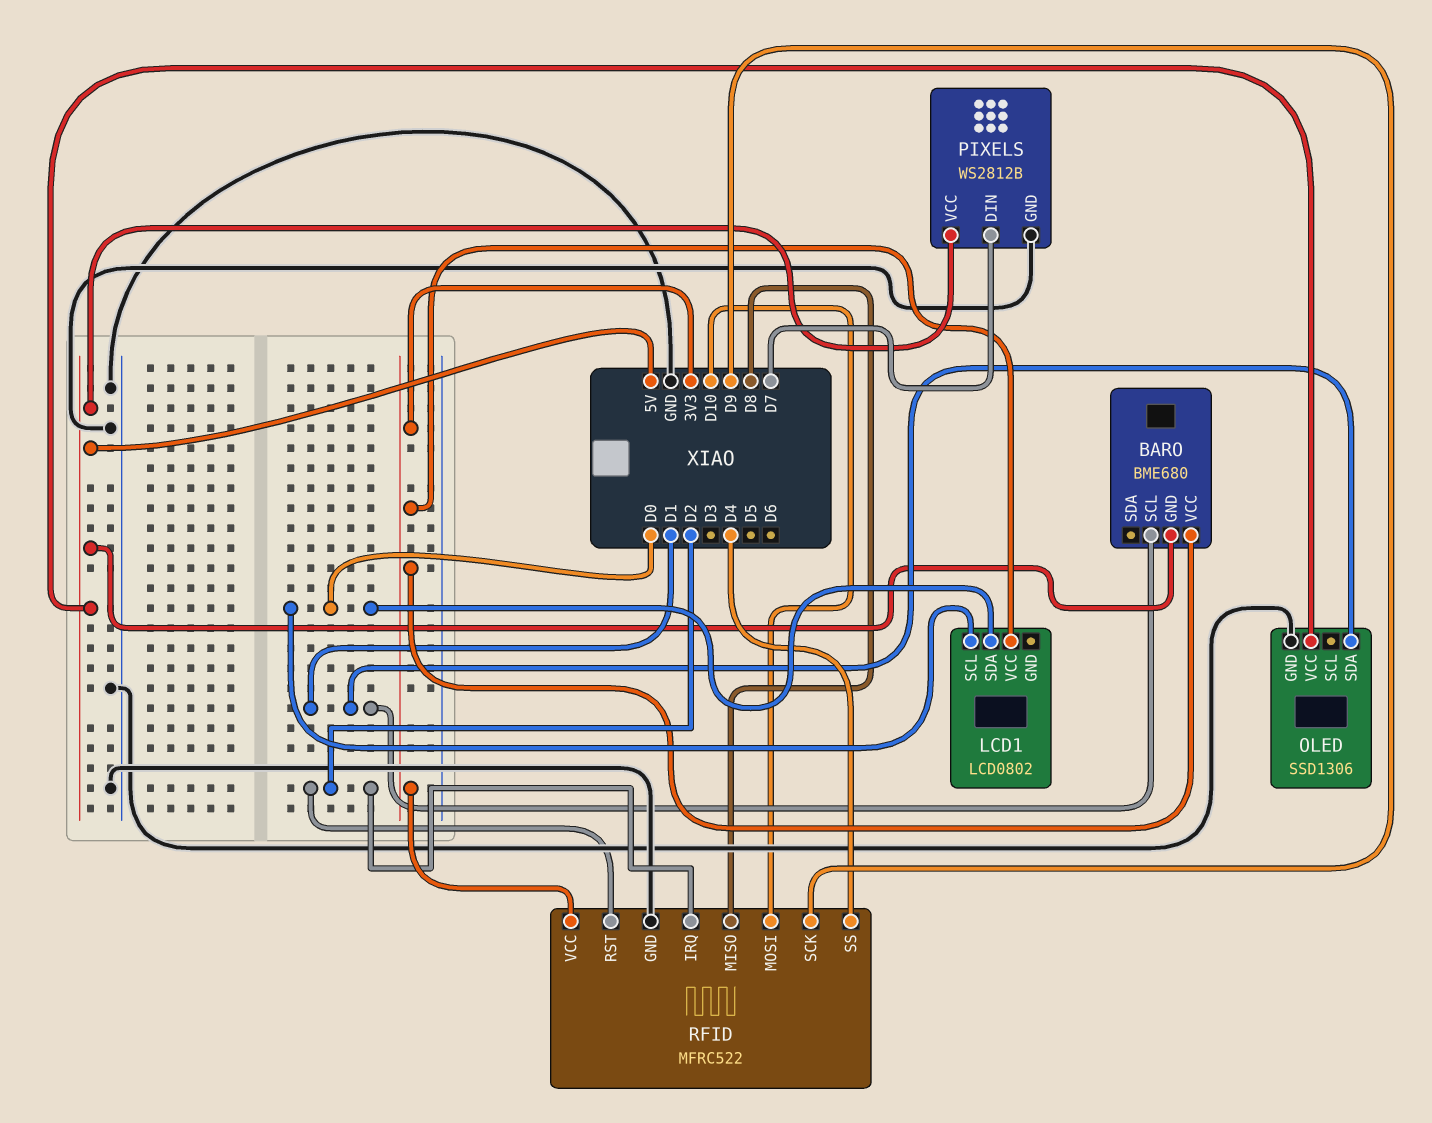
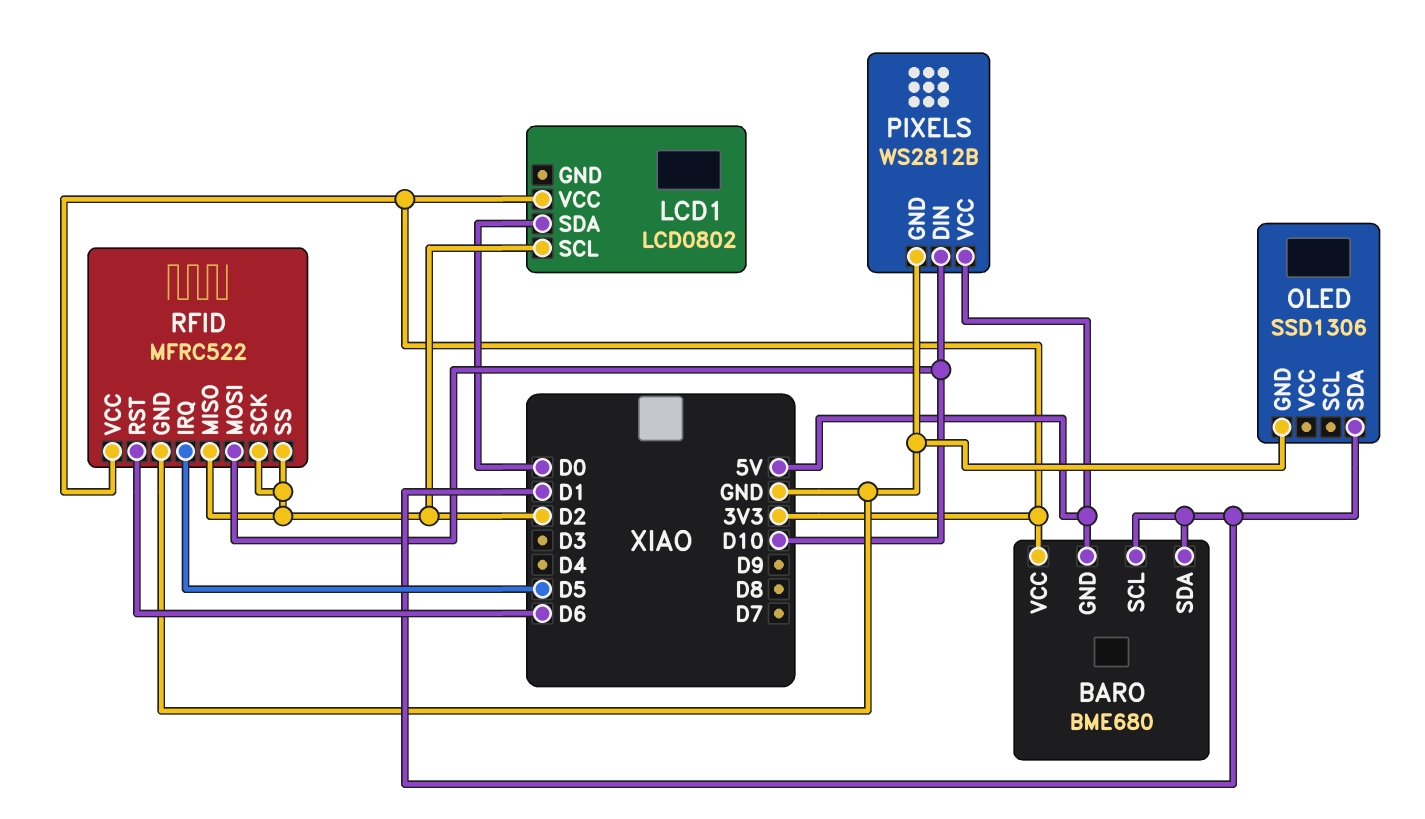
BARO pin SDA: none -> D1
LCD1 pin SCL: D0 -> D2
OLED pin VCC: 5V -> none
PIXELS pin DIN: D7 -> D10
RFID pin IRQ: D2 -> D5
RFID pin MISO: D8 -> D2
RFID pin RST: D2 -> D6
RFID pin SCK: D9 -> D2
RFID pin SS: D4 -> D2

